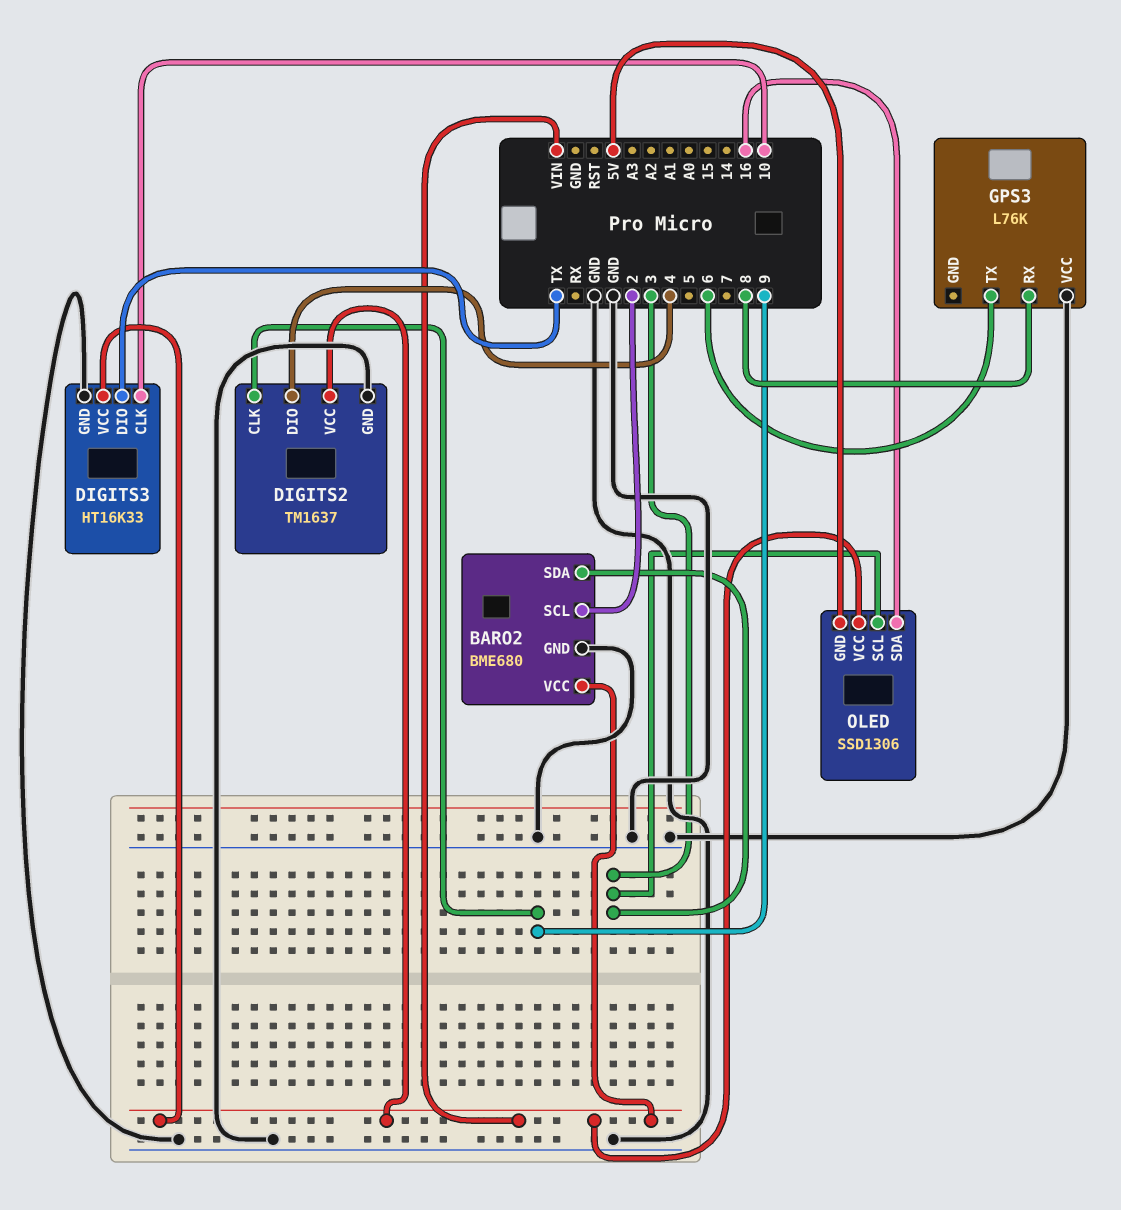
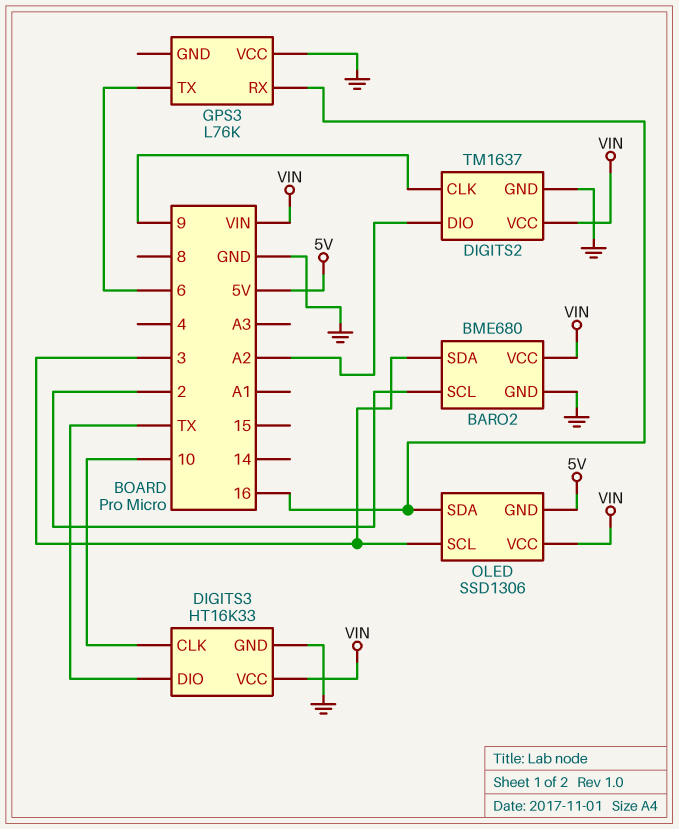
DIGITS2 pin DIO: 4 -> A2
GPS3 pin RX: 8 -> 16

